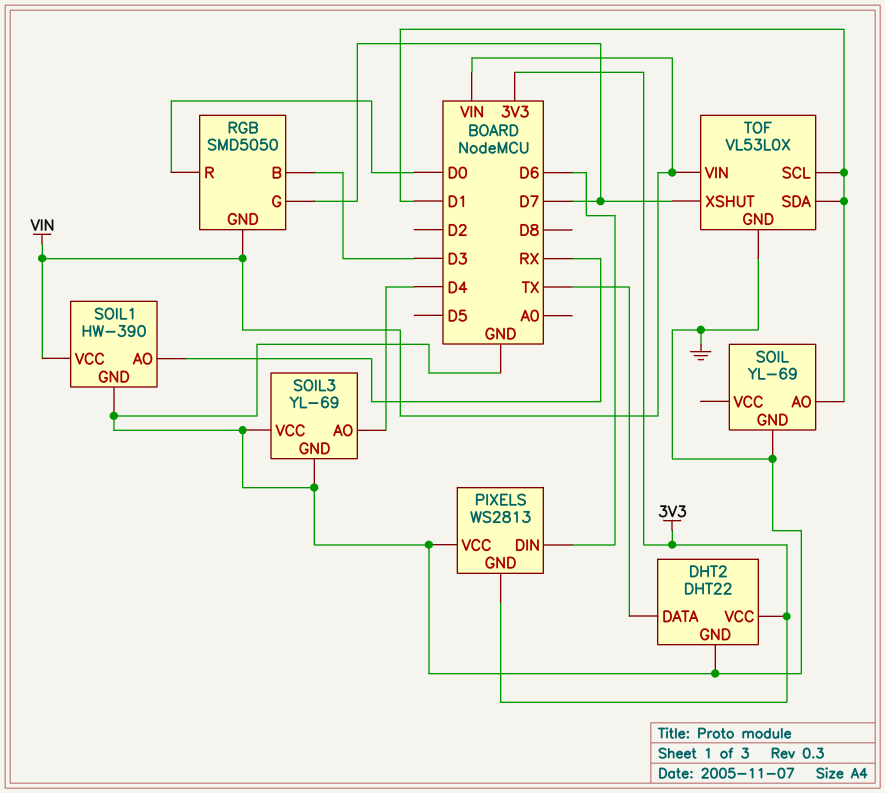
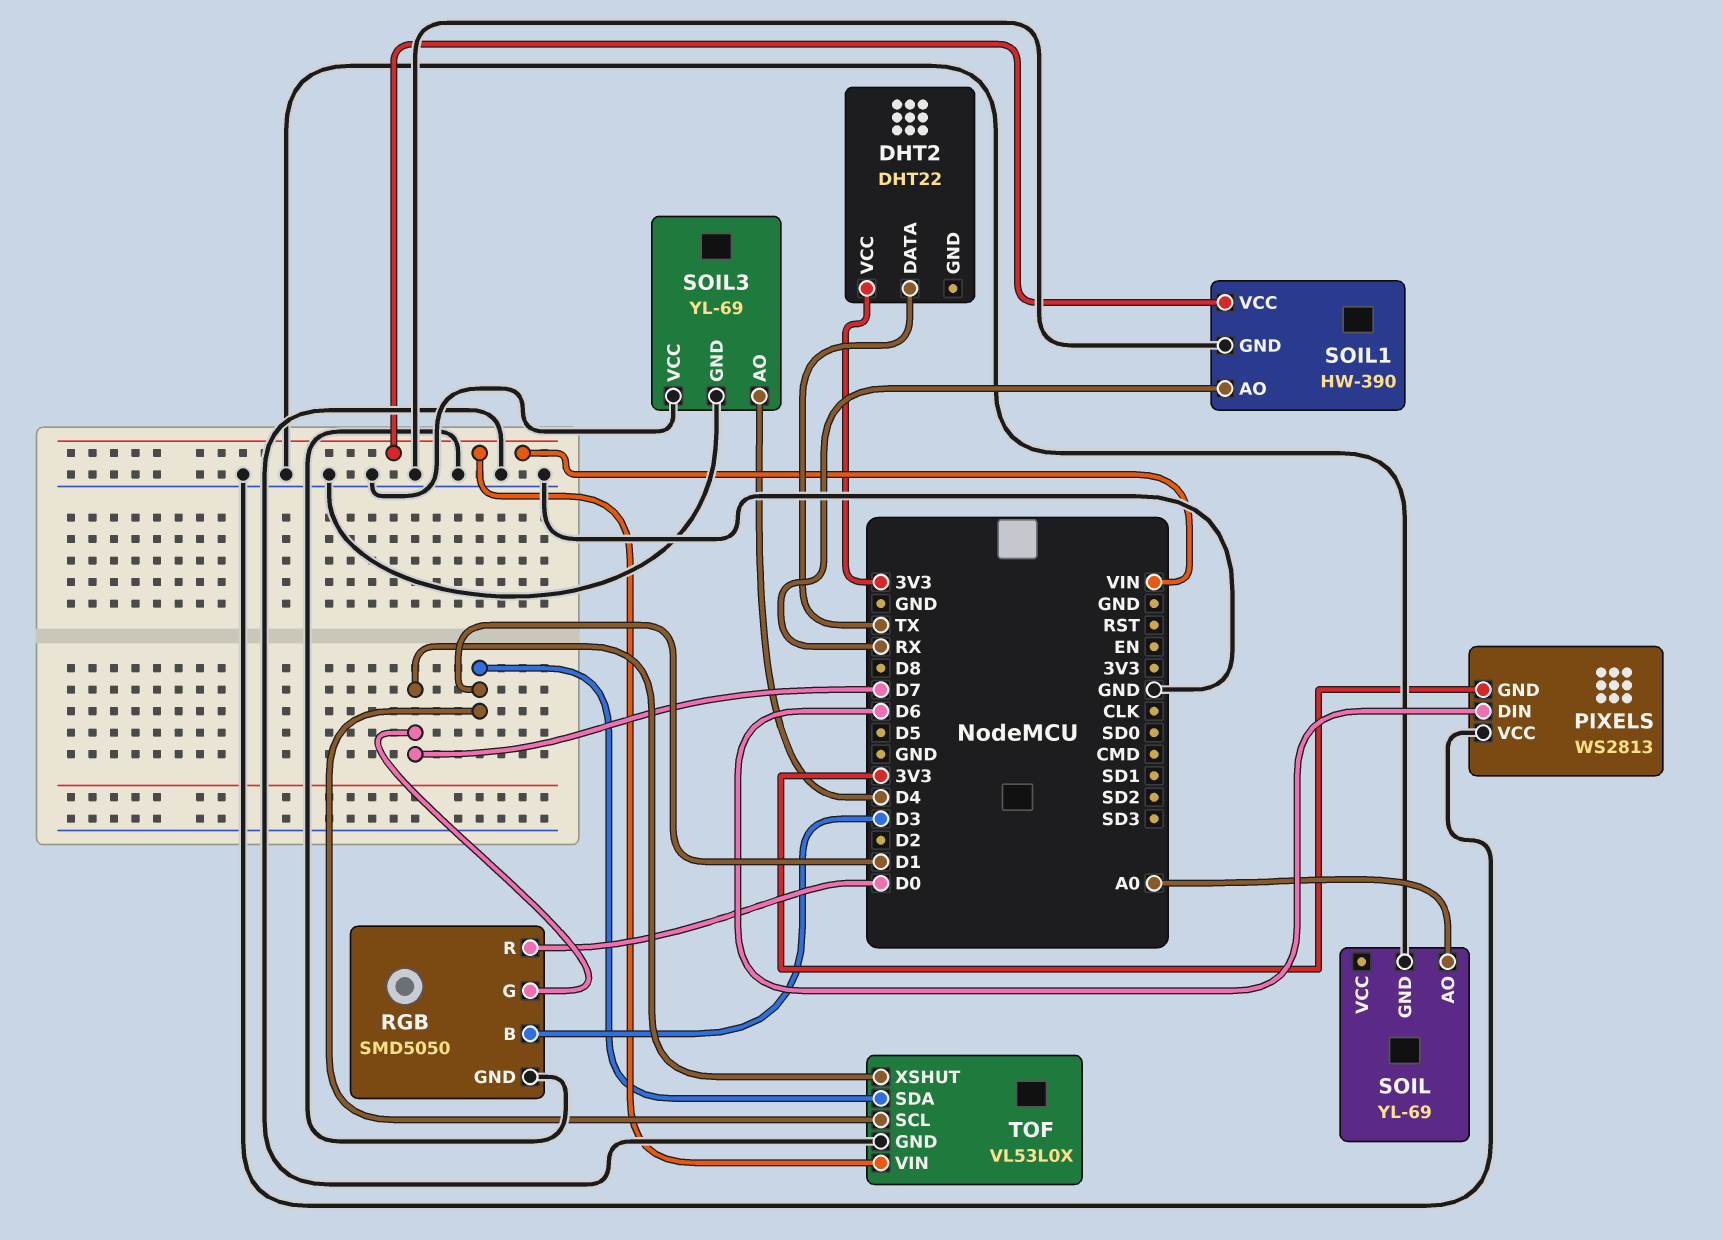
DHT2 pin GND: GND -> none
RGB pin GND: VIN -> GND
SOIL pin AO: D1 -> A0

